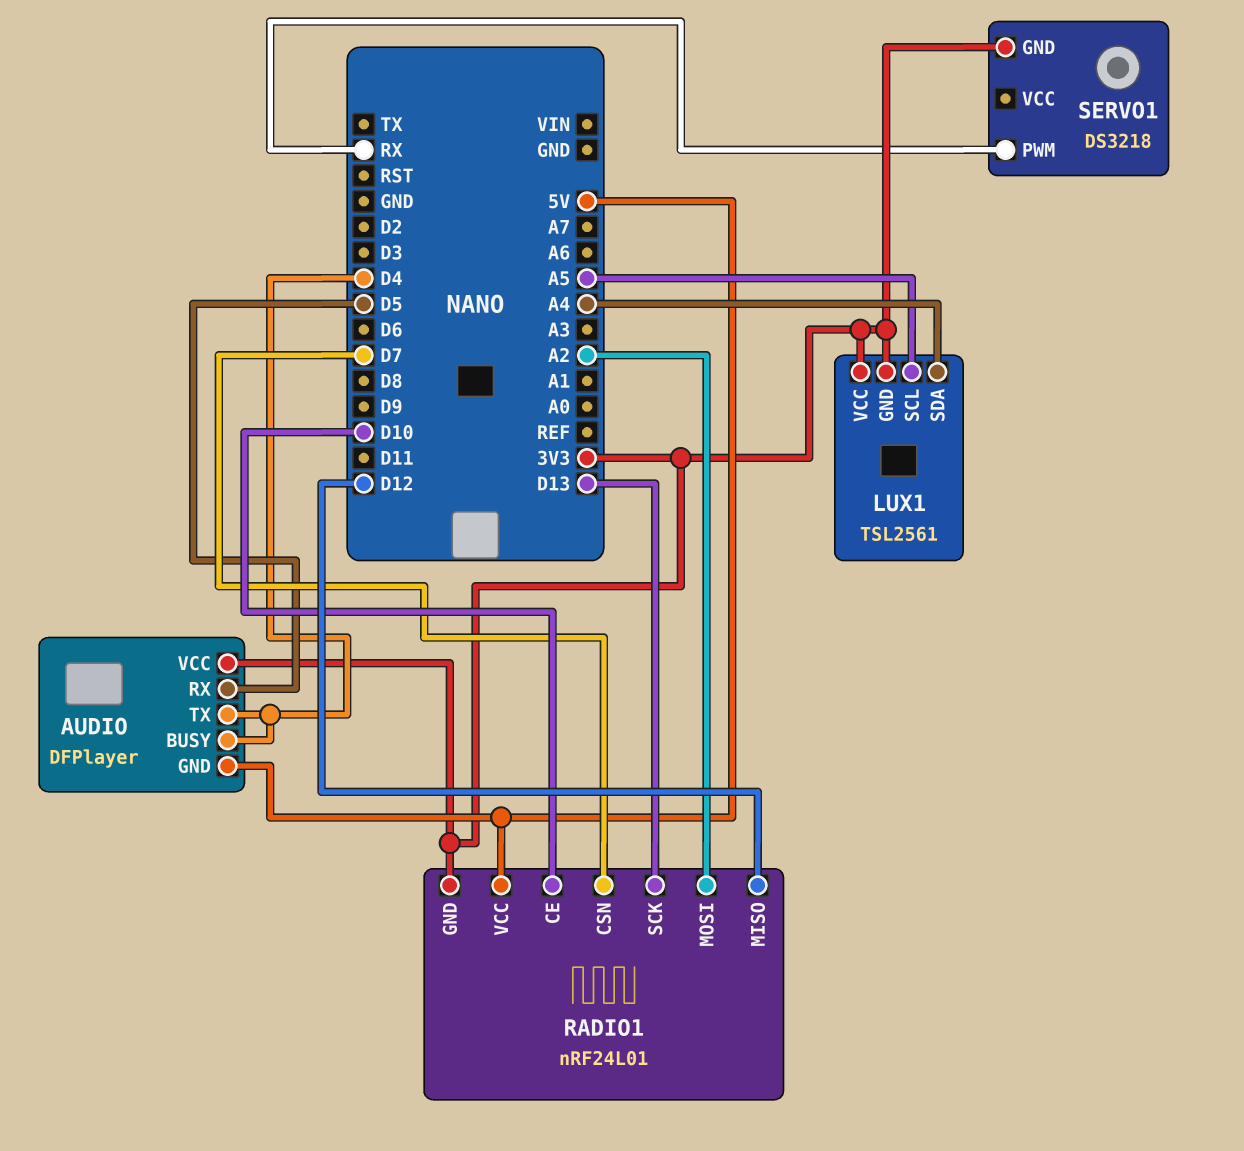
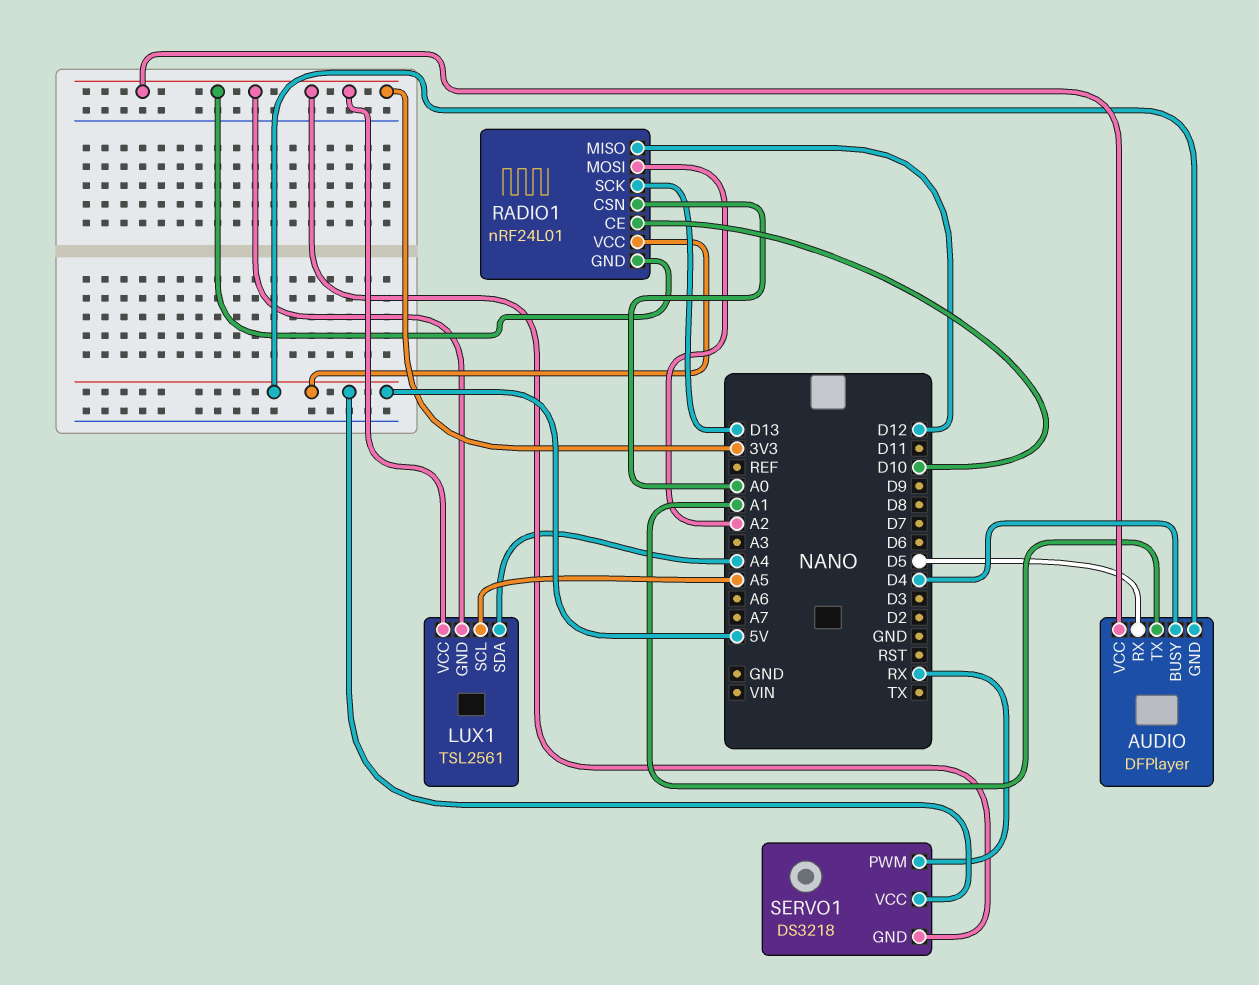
AUDIO pin TX: D4 -> A1
RADIO1 pin CSN: D7 -> A0
SERVO1 pin VCC: none -> 5V

